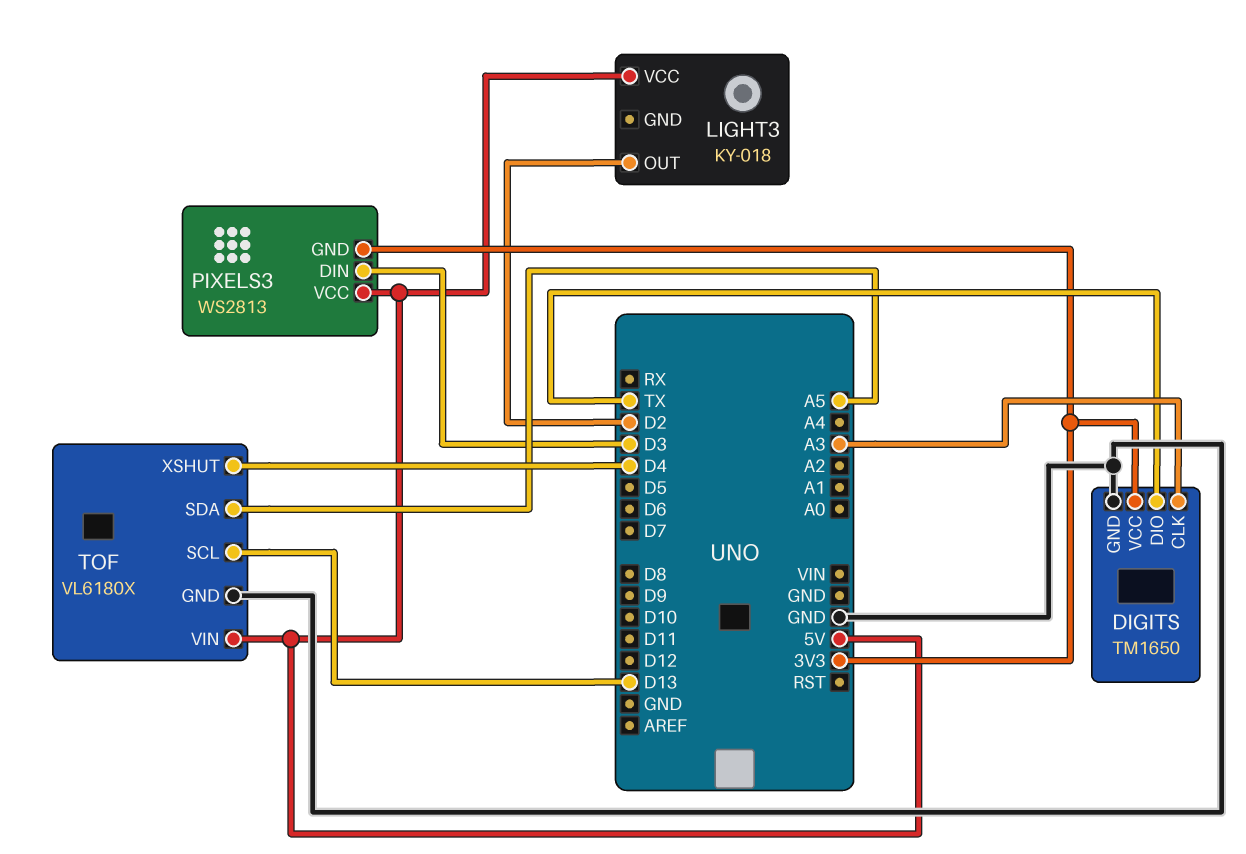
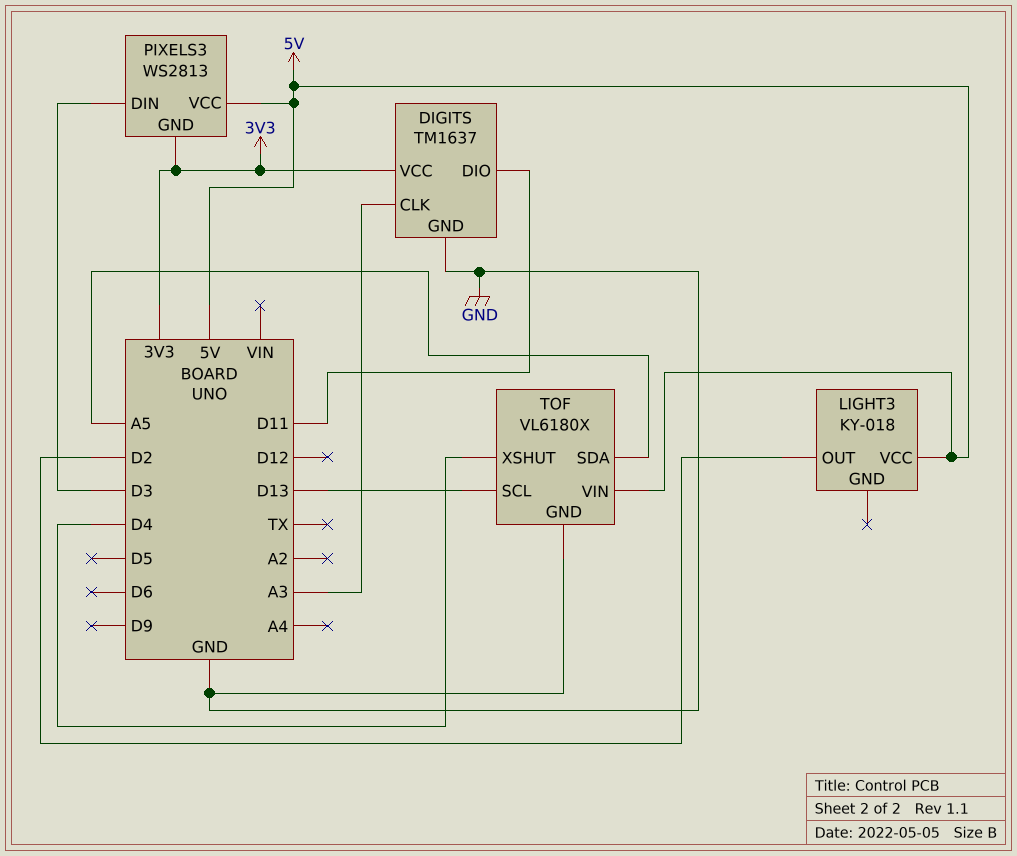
DIGITS: TM1650 -> TM1637
DIGITS pin DIO: TX -> D11

